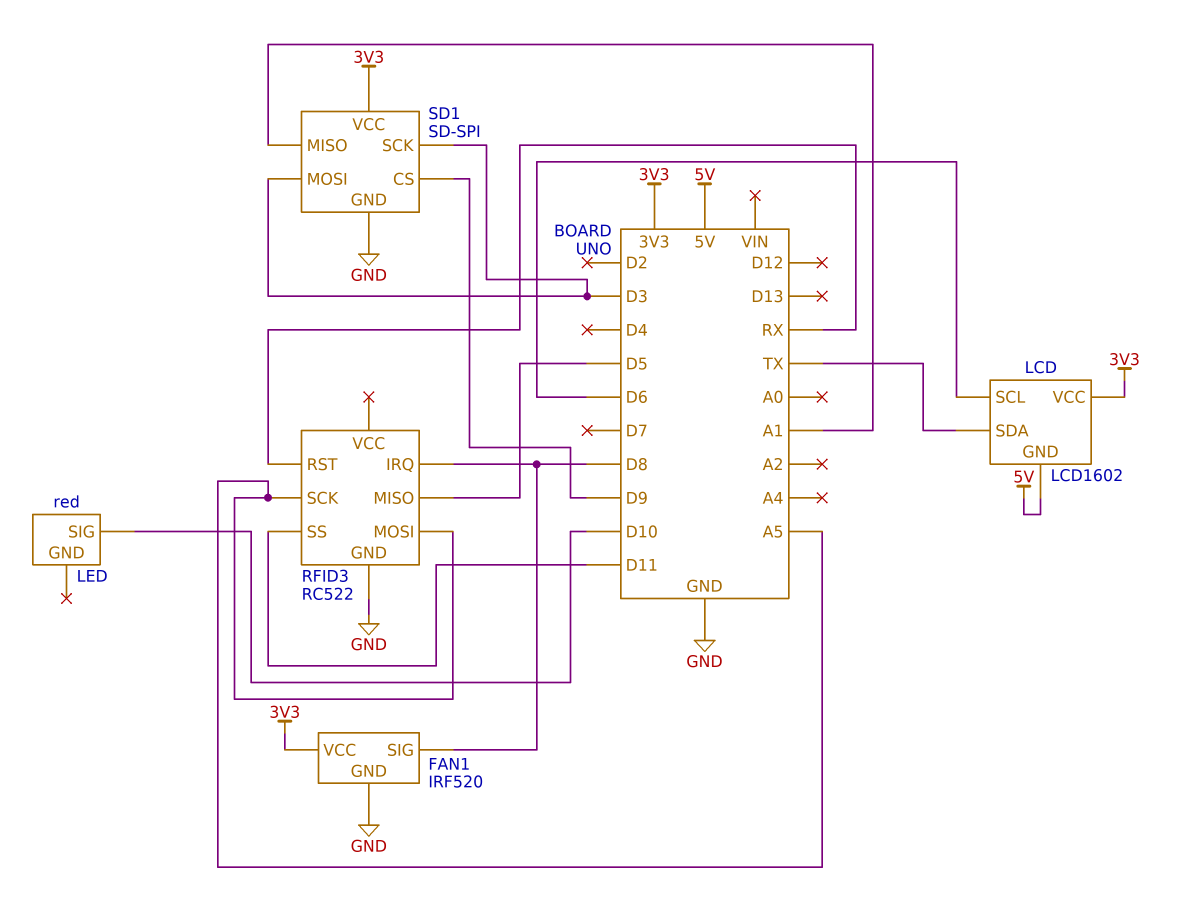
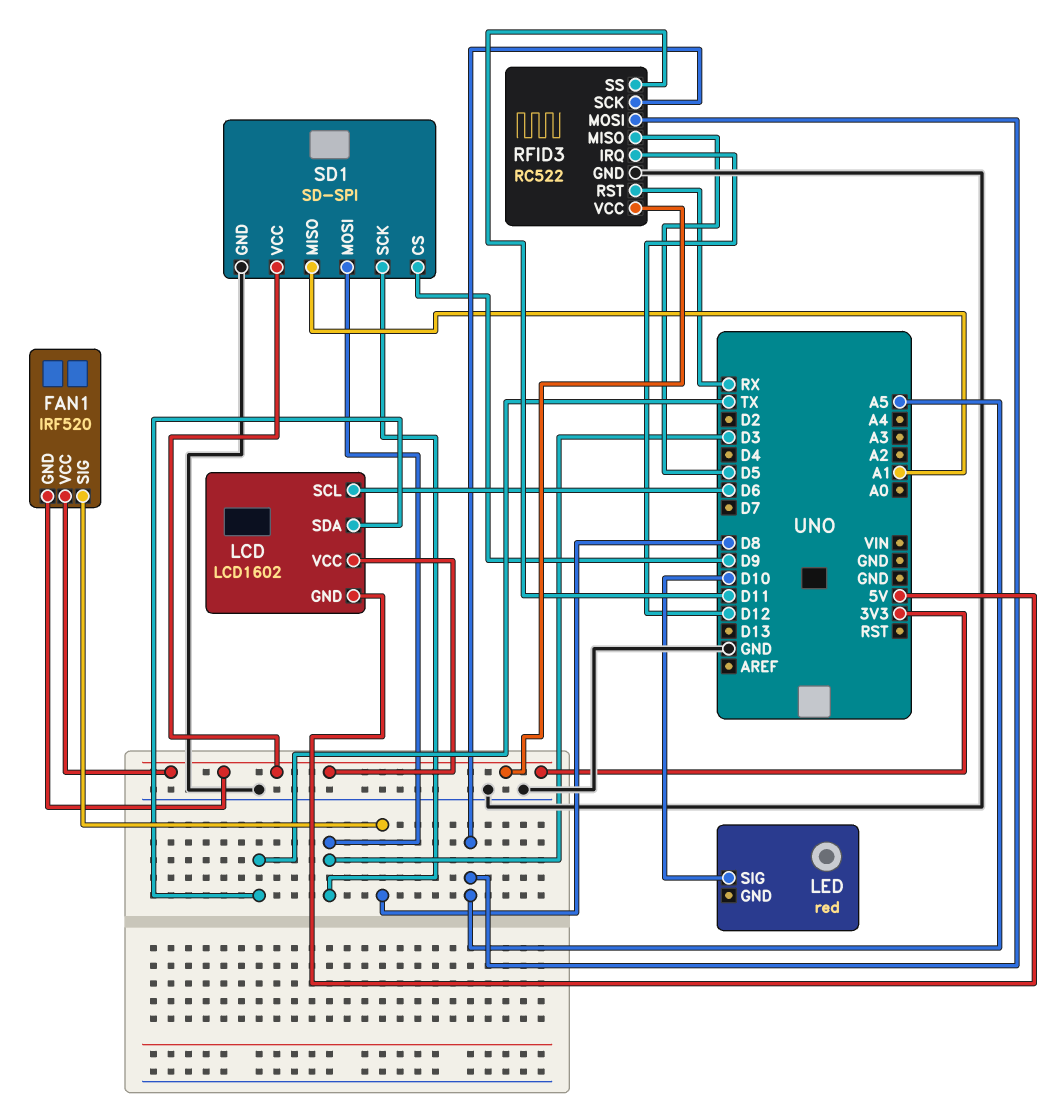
FAN1 pin GND: GND -> 3V3
RFID3 pin IRQ: D8 -> D12
RFID3 pin VCC: none -> 3V3

